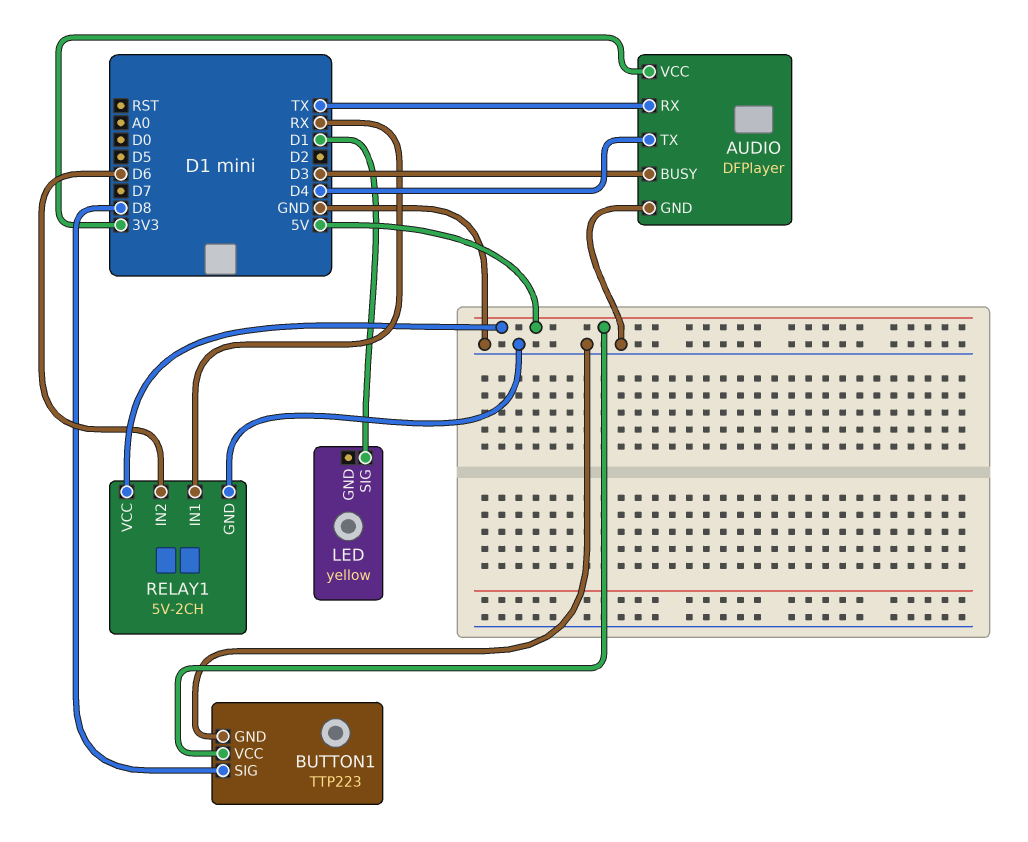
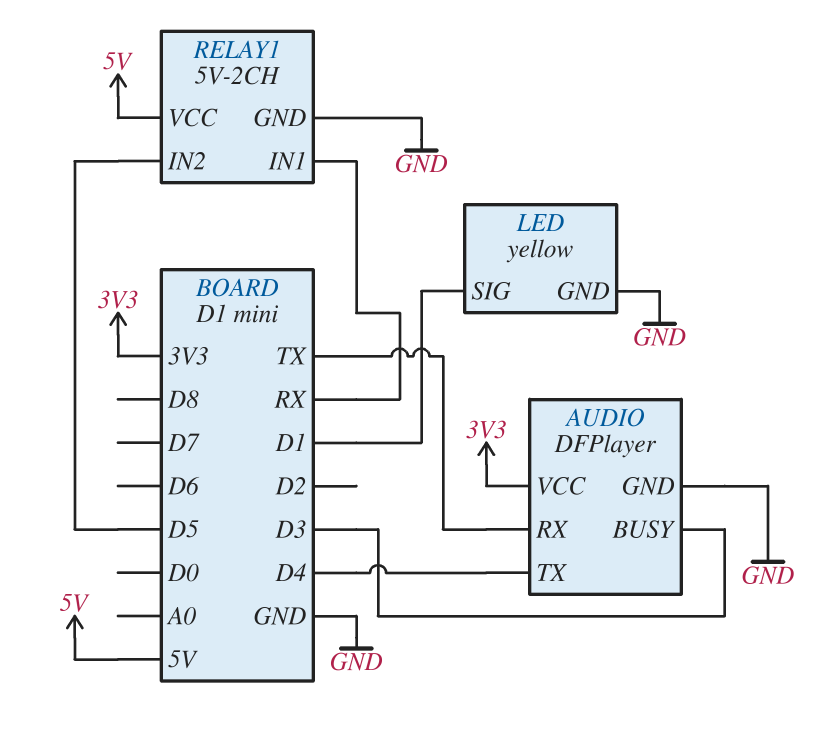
BUTTON1: TTP223 -> none
BUTTON1 pin GND: GND -> none
BUTTON1 pin SIG: D8 -> none
BUTTON1 pin VCC: 5V -> none
LED pin GND: none -> GND
RELAY1 pin IN2: D6 -> D5

